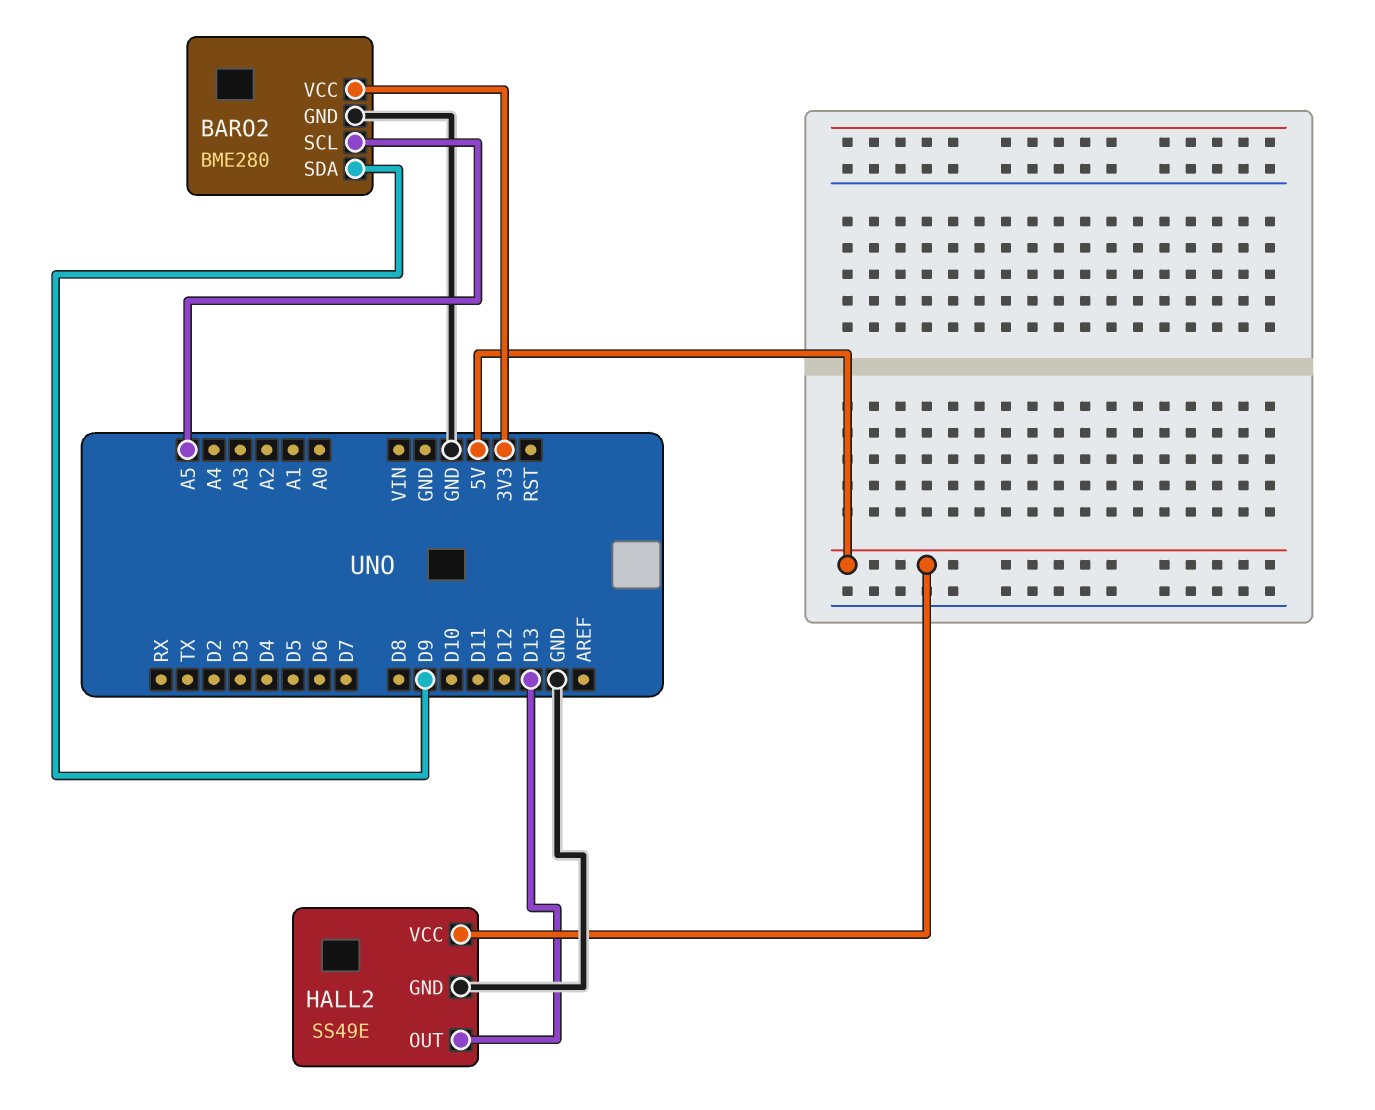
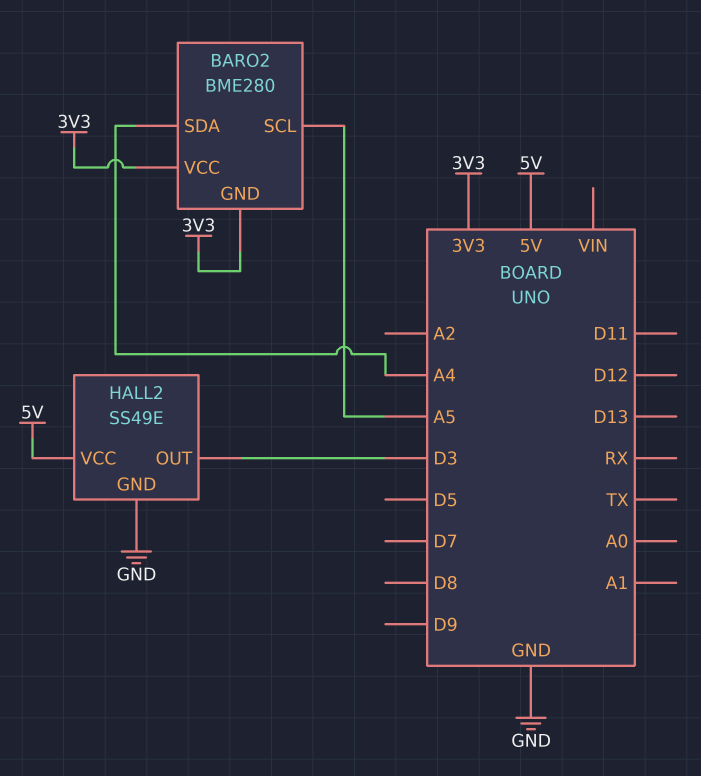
BARO2 pin GND: GND -> 3V3
BARO2 pin SDA: D9 -> A4
HALL2 pin OUT: D13 -> D3

